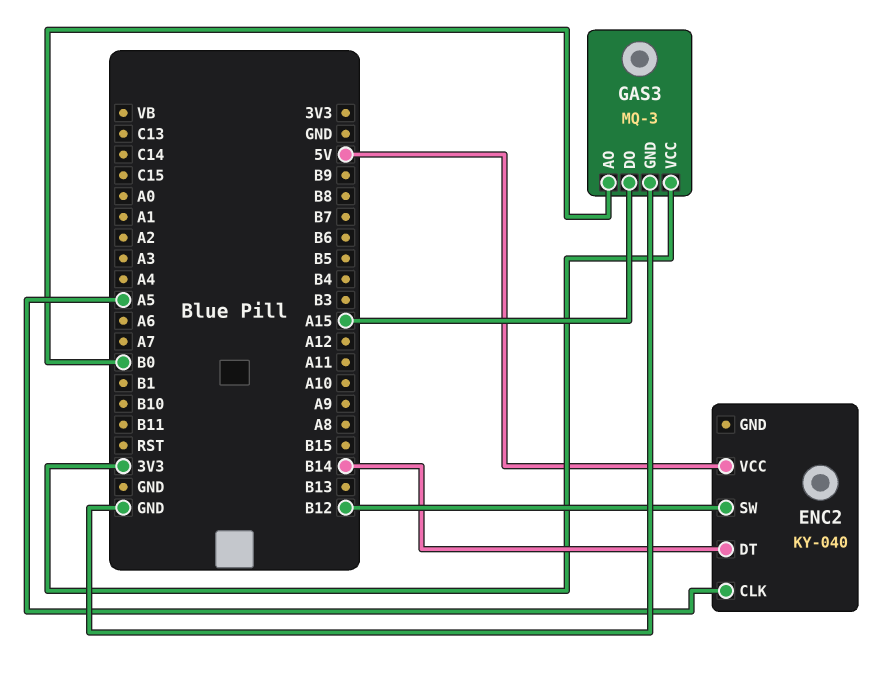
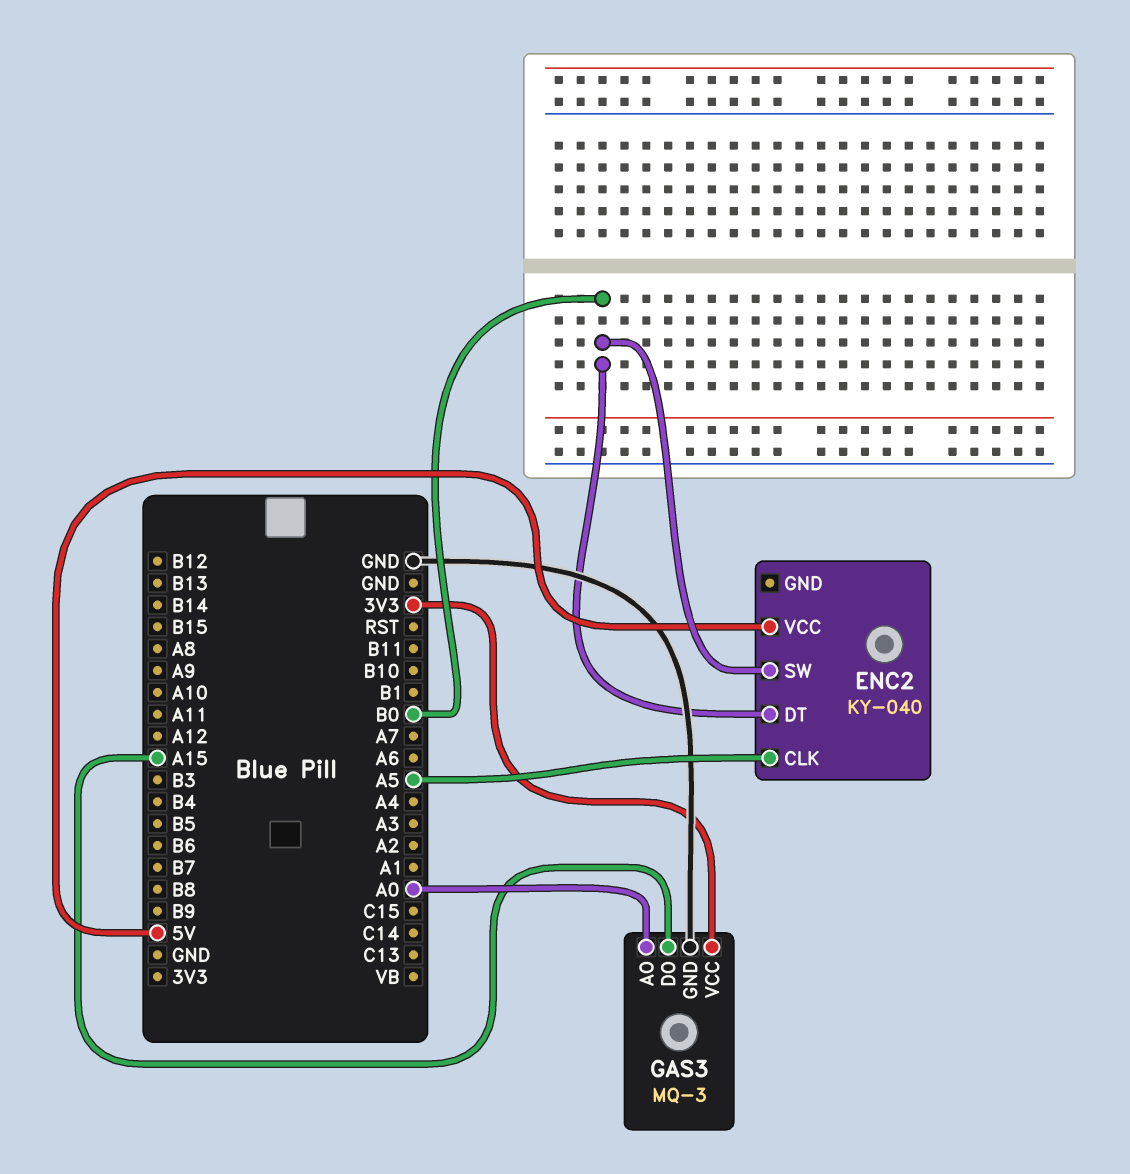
ENC2 pin DT: B14 -> B0
ENC2 pin SW: B12 -> B0
GAS3 pin AO: B0 -> A0

